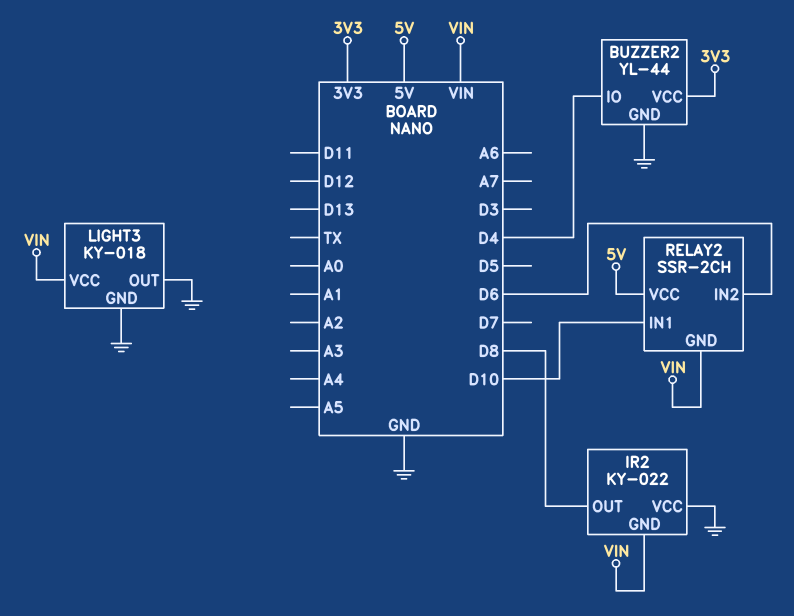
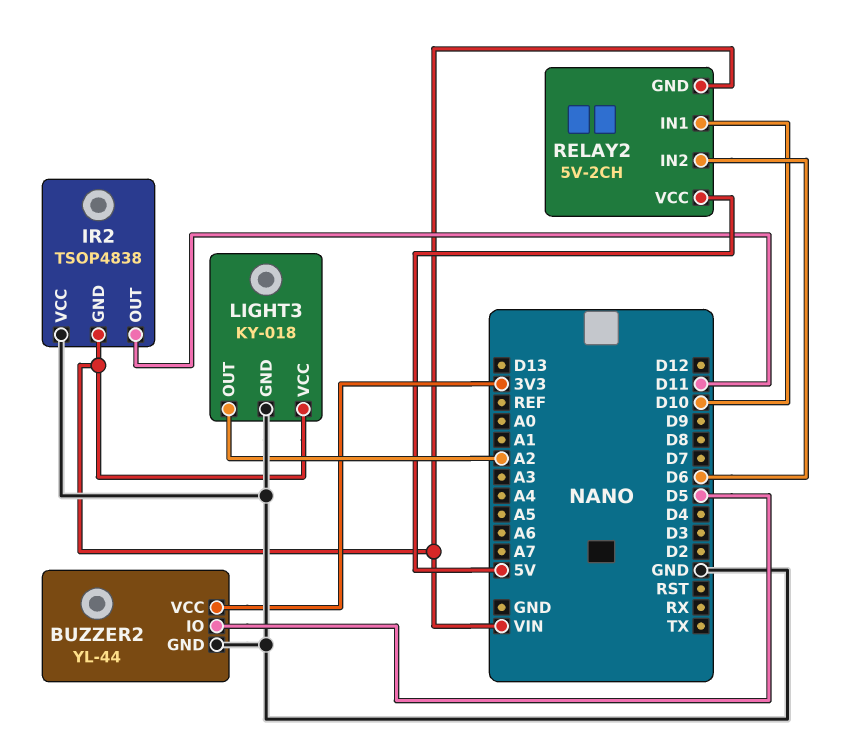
BUZZER2 pin IO: D4 -> D5
IR2: KY-022 -> TSOP4838
IR2 pin OUT: D8 -> D11
LIGHT3 pin OUT: GND -> A2
RELAY2: SSR-2CH -> 5V-2CH

